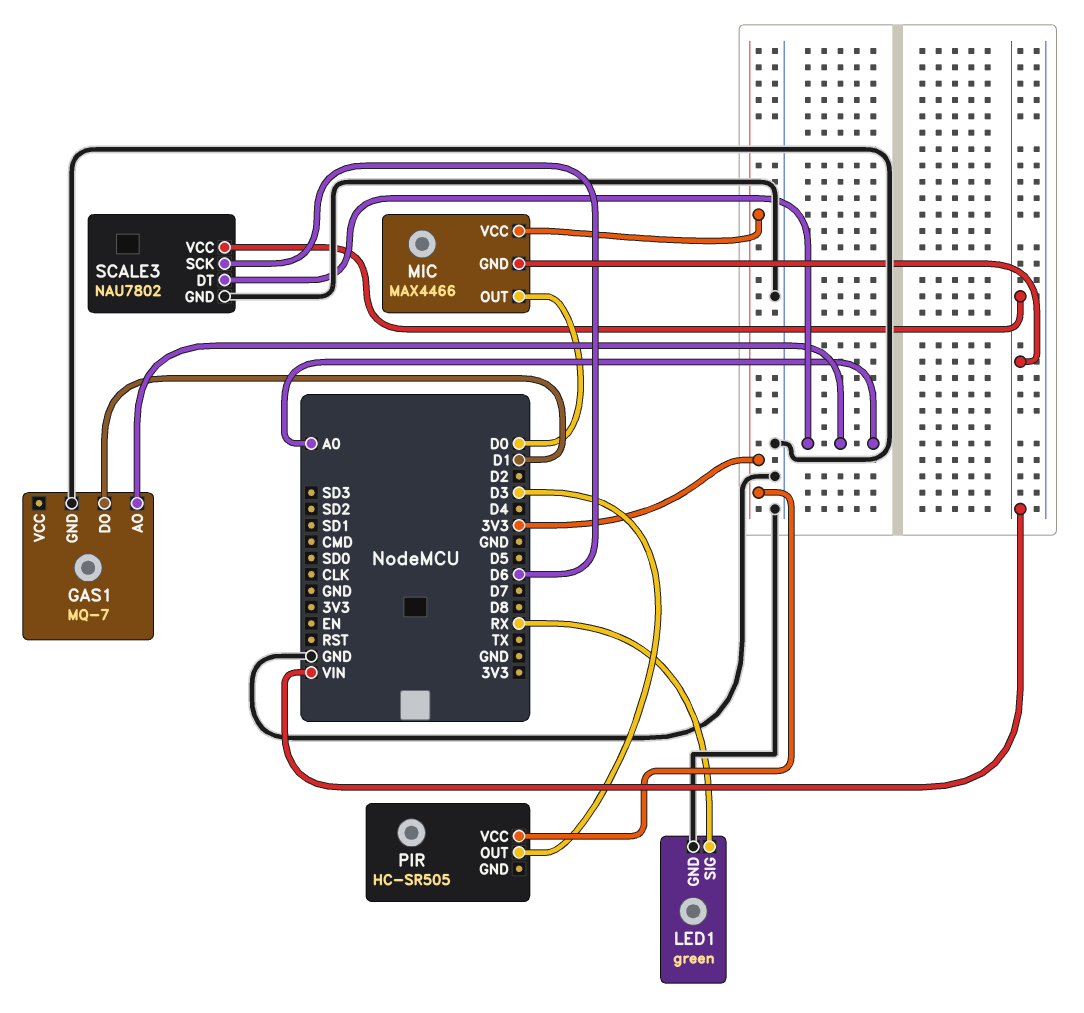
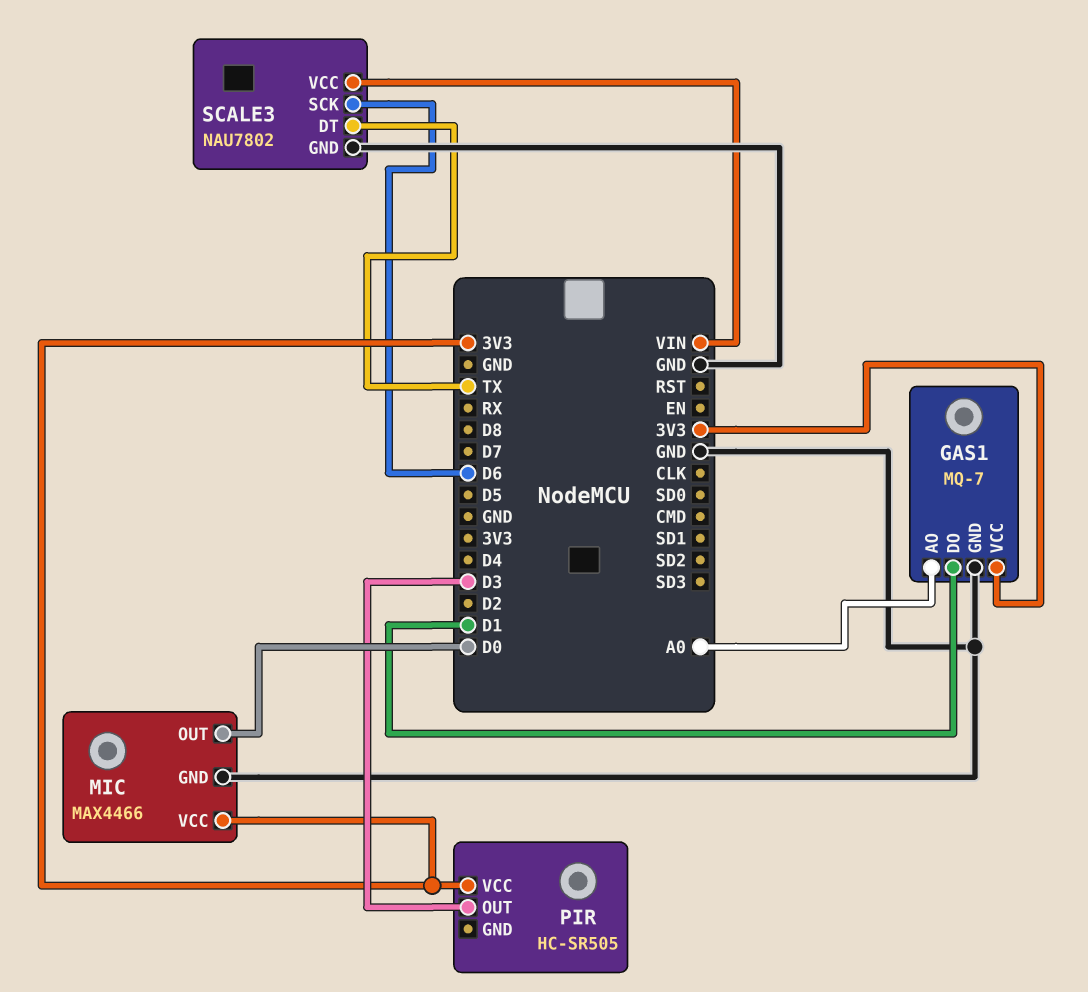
GAS1 pin VCC: none -> 3V3
LED1: green -> none
LED1 pin GND: GND -> none
LED1 pin SIG: RX -> none
MIC pin GND: VIN -> GND
SCALE3 pin DT: A0 -> TX

